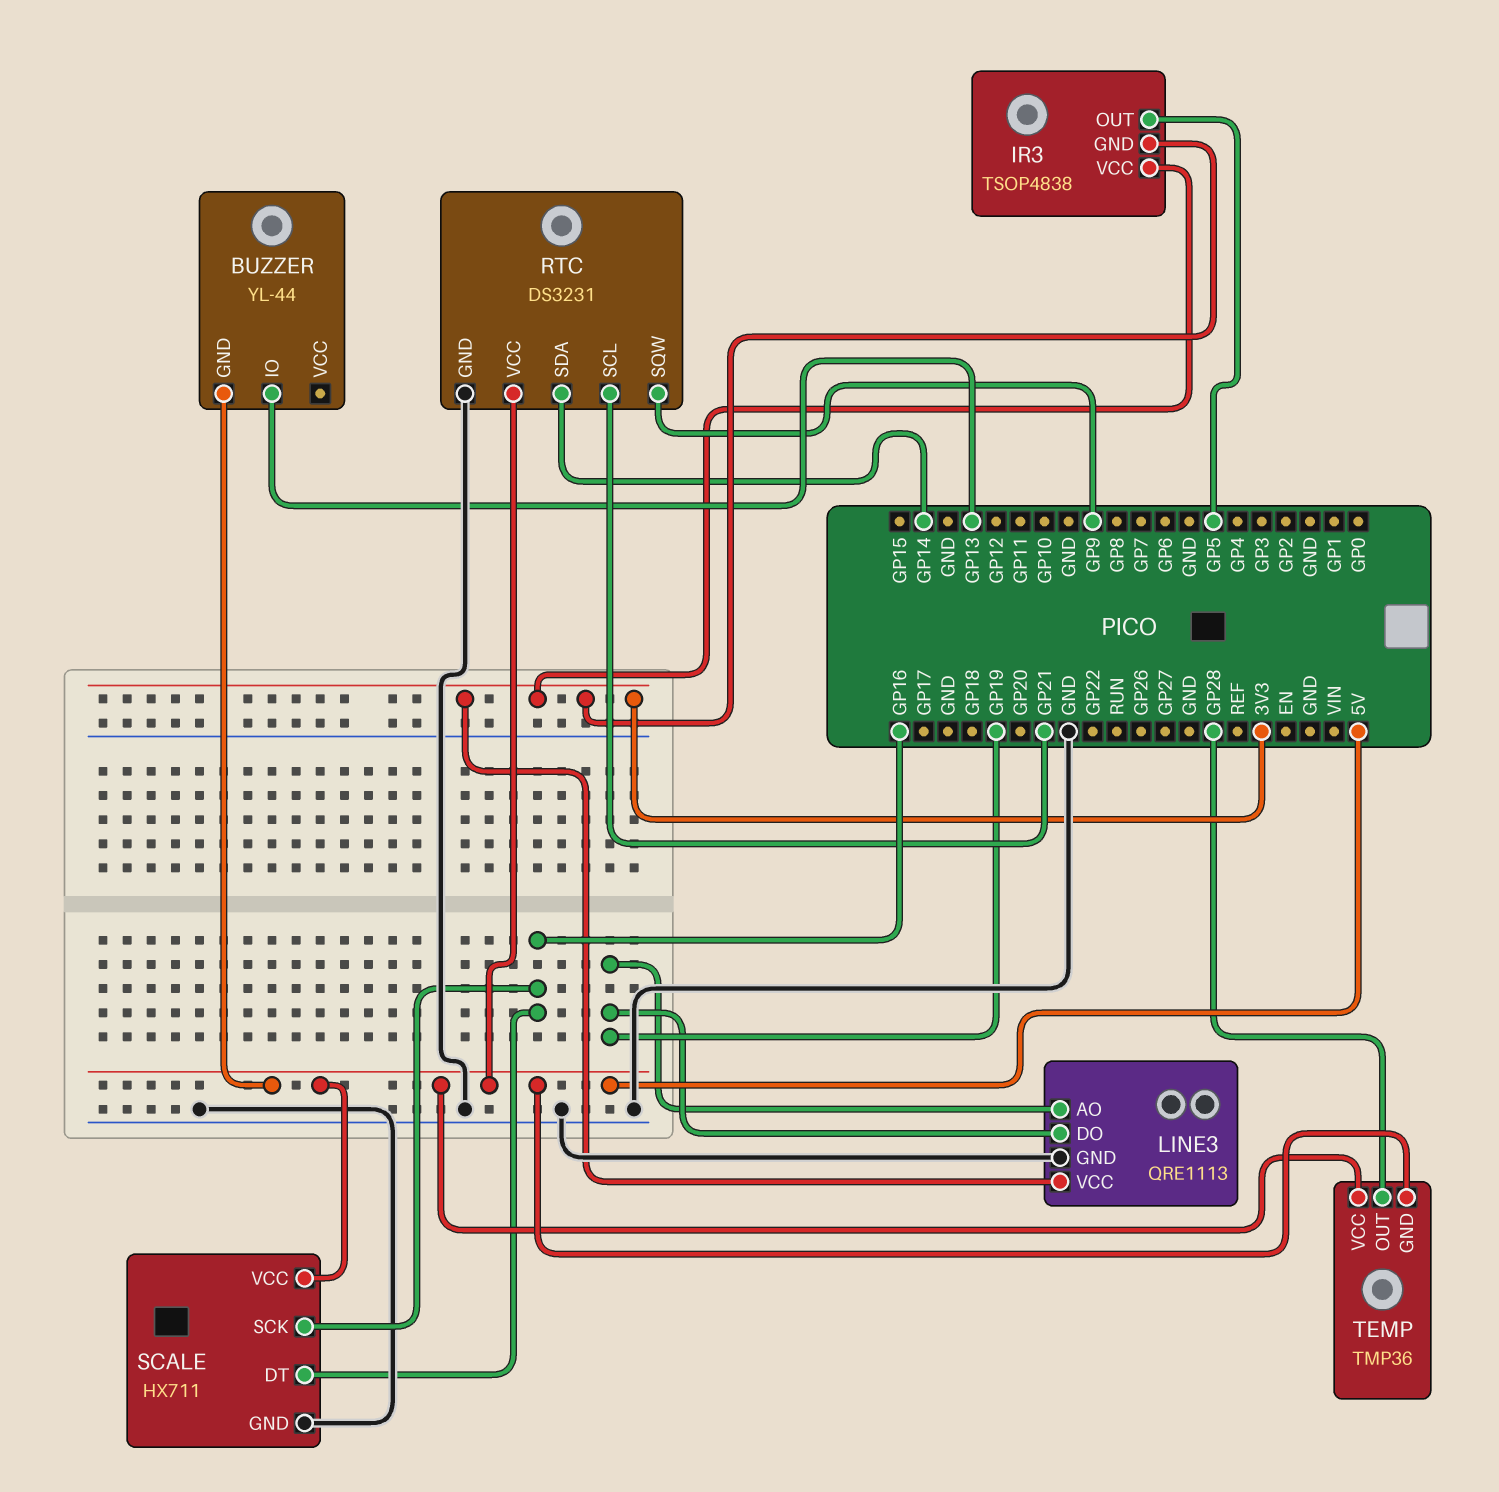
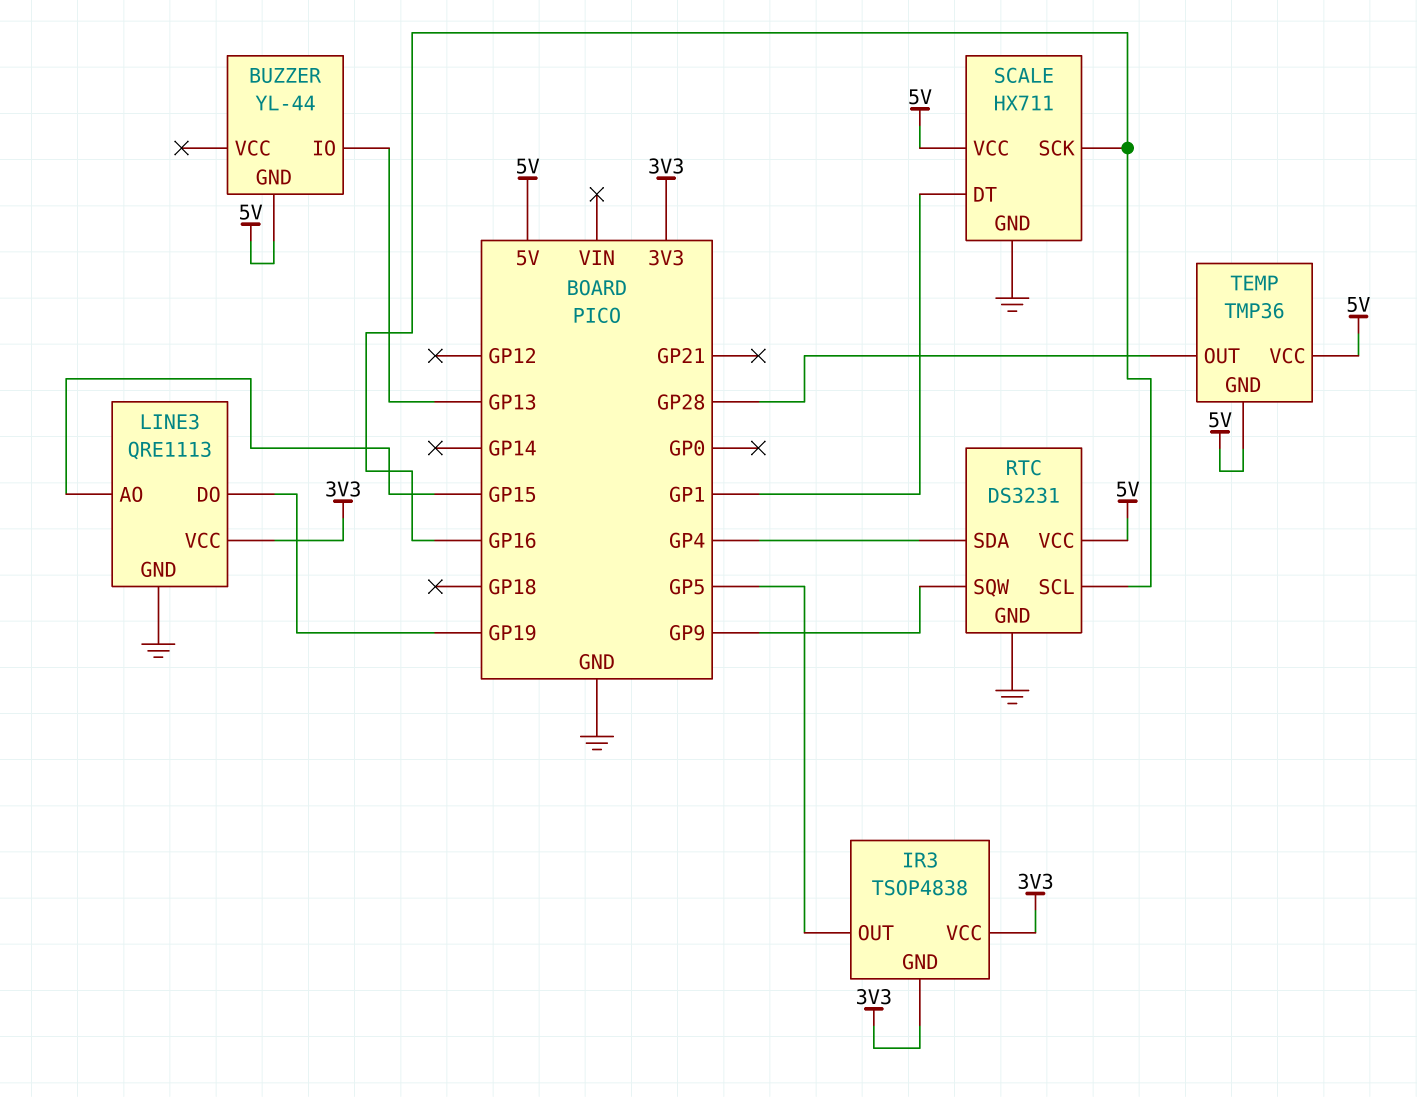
LINE3 pin AO: GP19 -> GP15
RTC pin SCL: GP21 -> GP16
RTC pin SDA: GP14 -> GP4
SCALE pin DT: GP16 -> GP1

